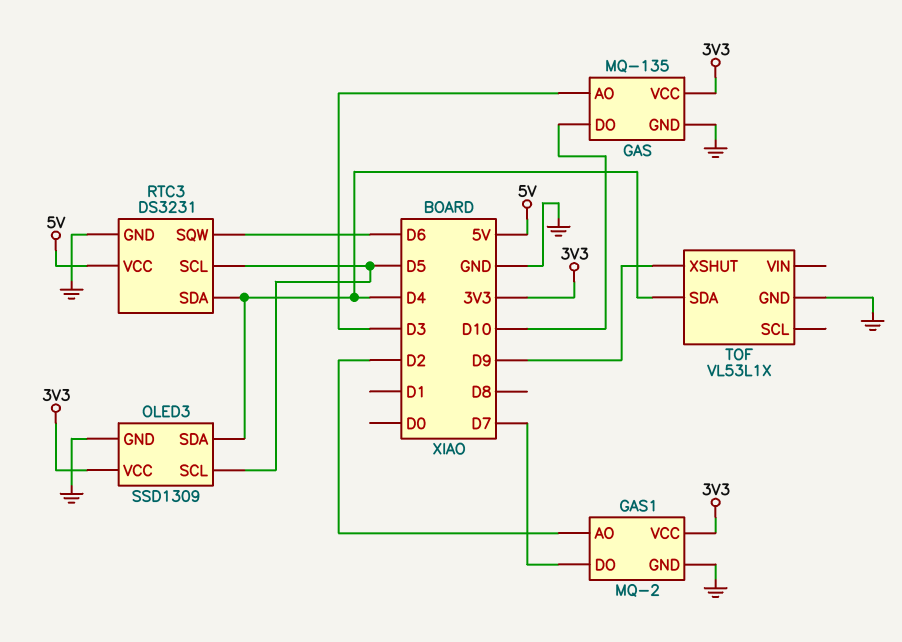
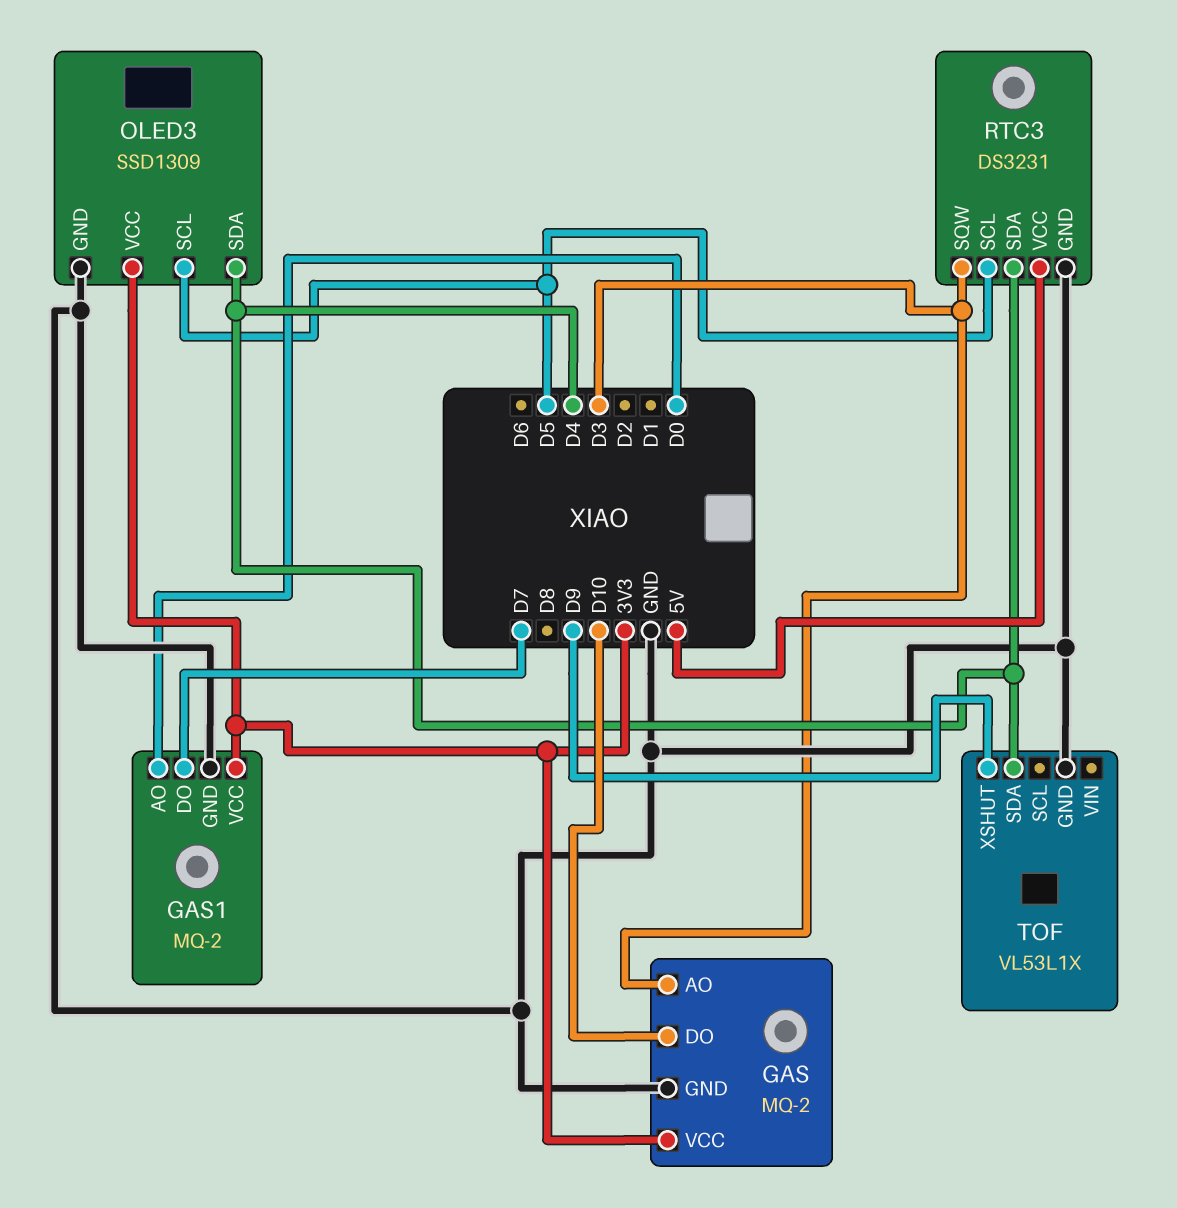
GAS: MQ-135 -> MQ-2
GAS1 pin AO: D2 -> D0
RTC3 pin SQW: D6 -> D3

